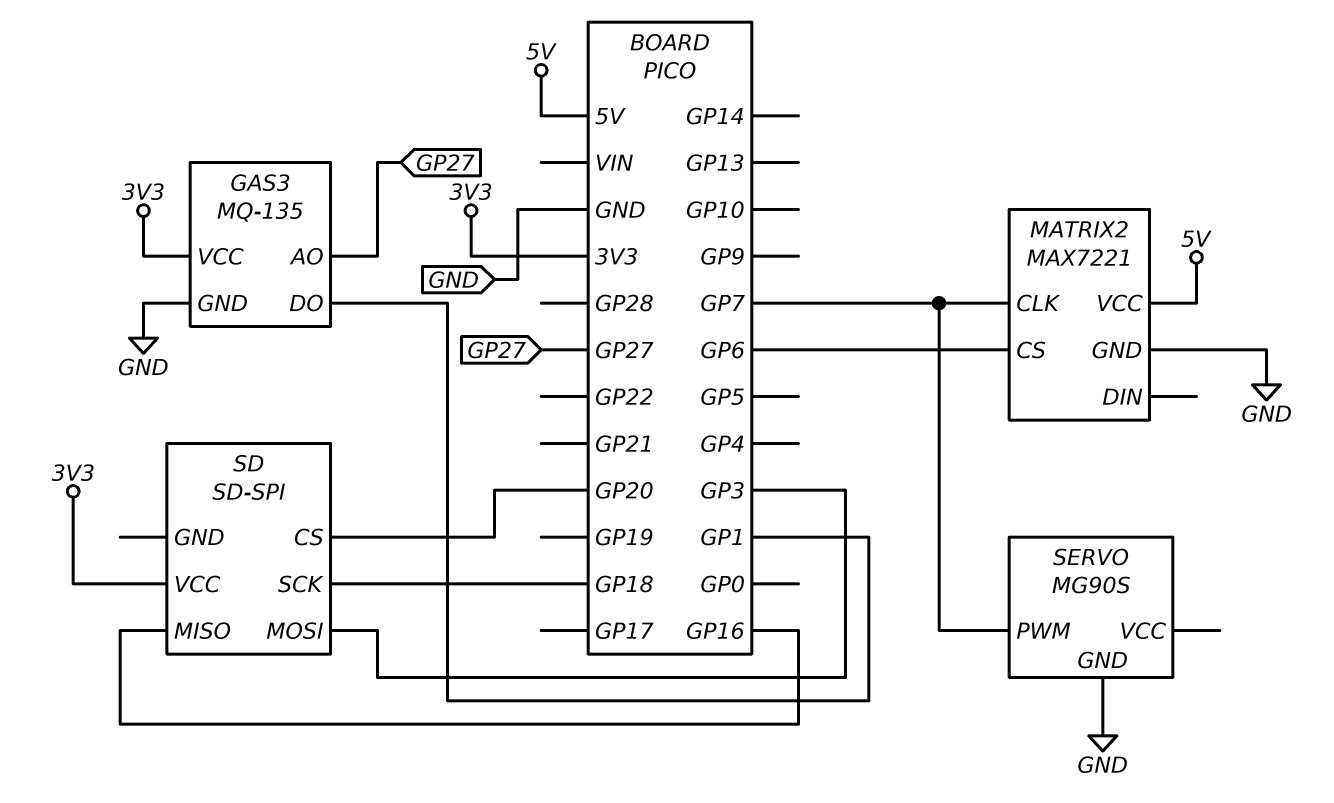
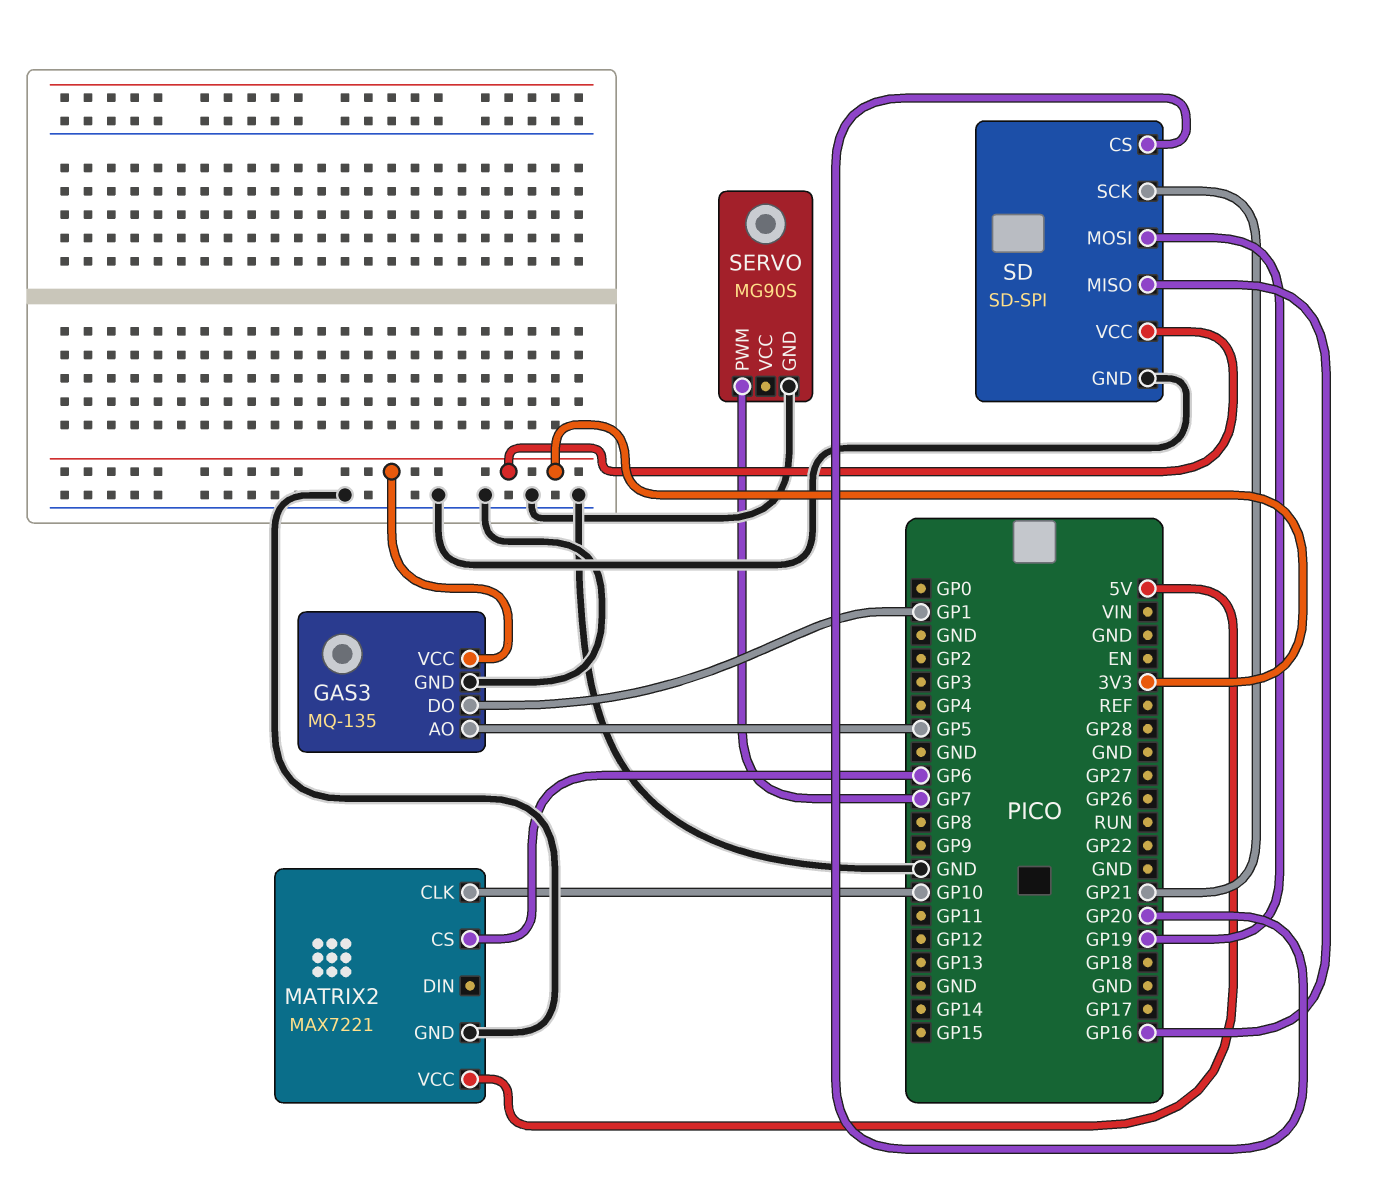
GAS3 pin AO: GP27 -> GP5
MATRIX2 pin CLK: GP7 -> GP10
SD pin GND: none -> GND
SD pin MOSI: GP3 -> GP19
SD pin SCK: GP18 -> GP21

